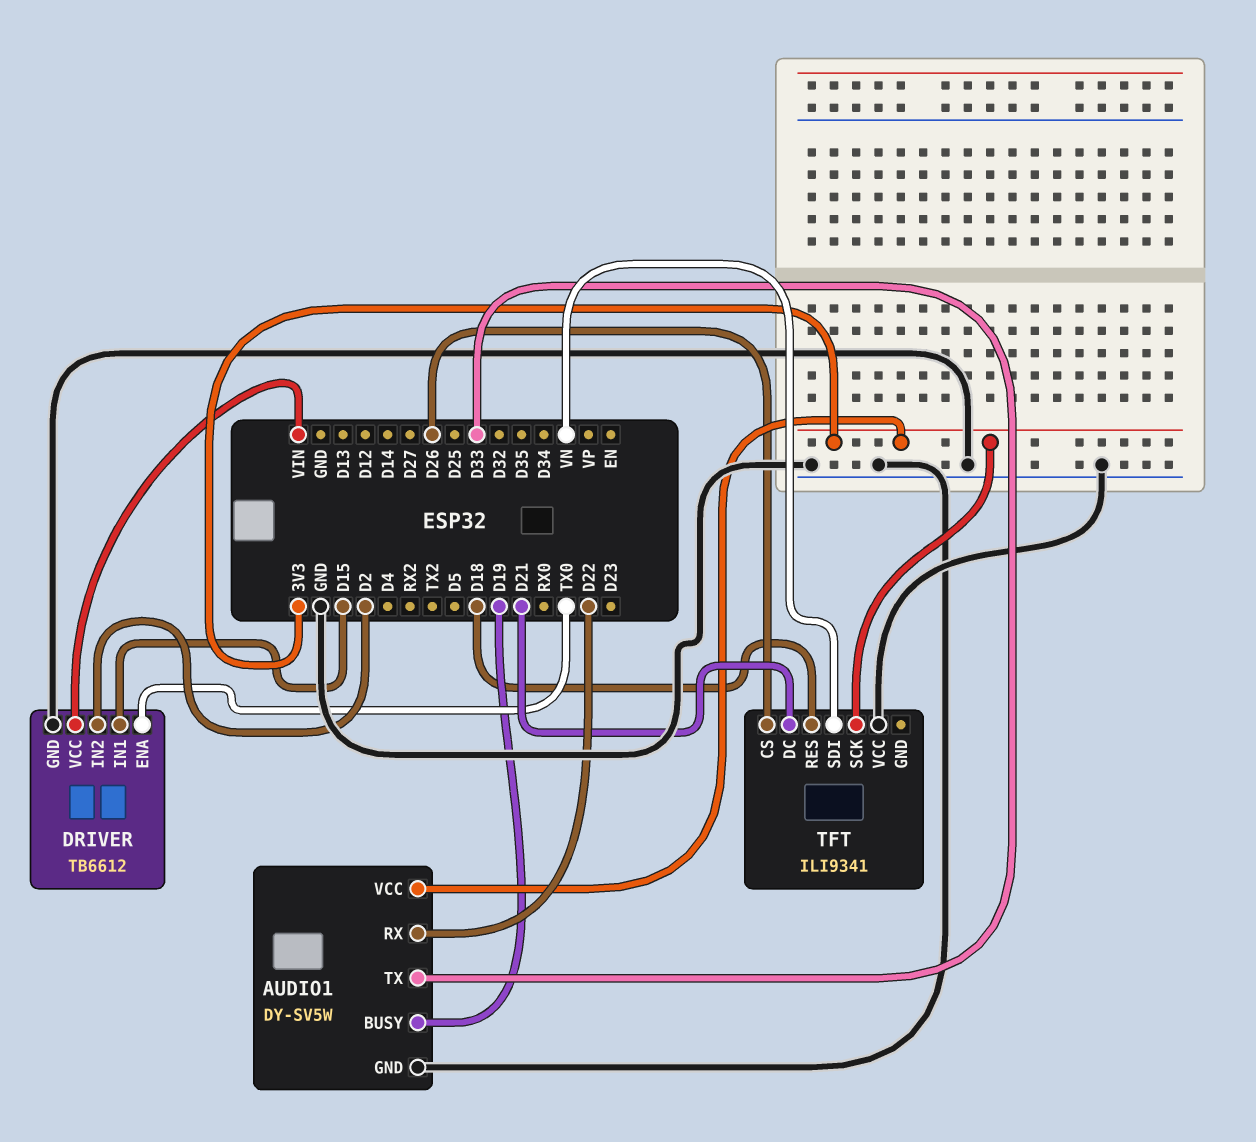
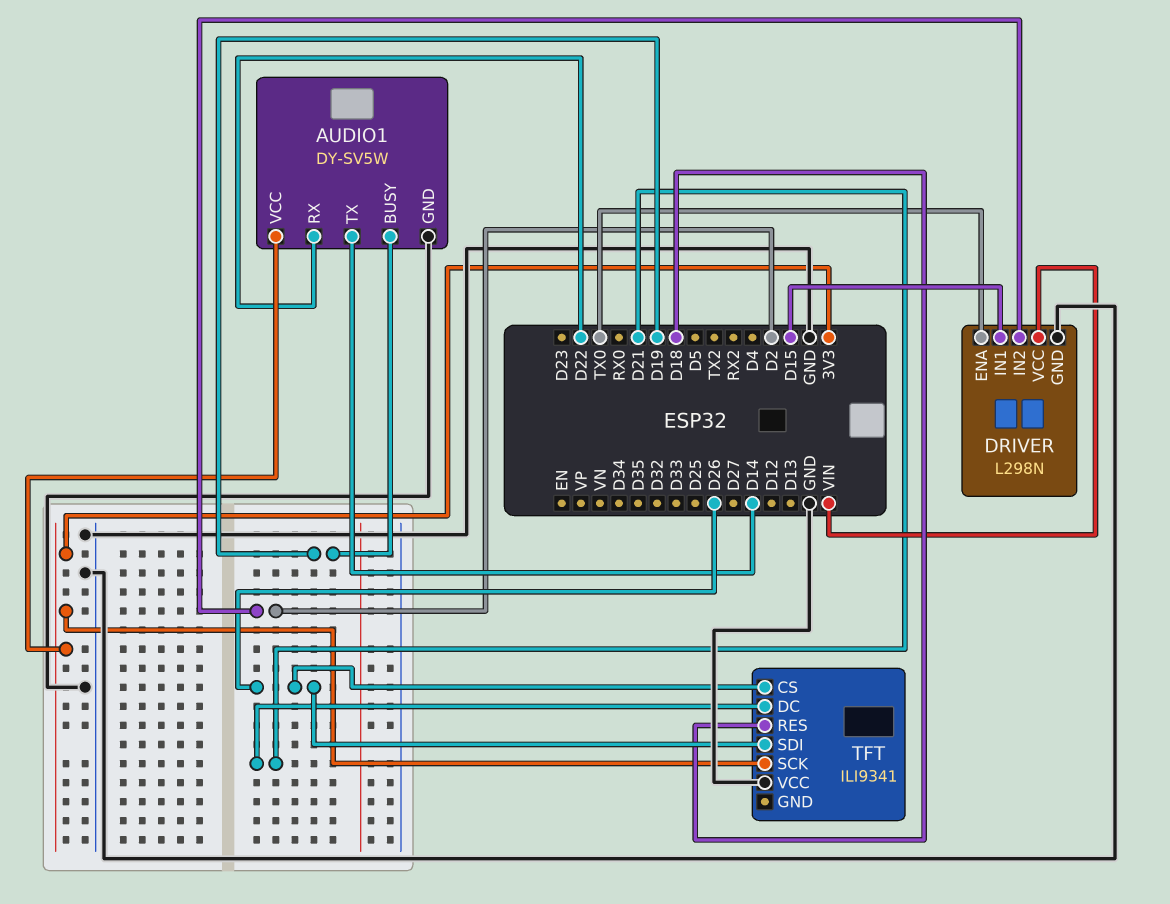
AUDIO1 pin TX: D33 -> D14
DRIVER: TB6612 -> L298N
TFT pin SDI: VN -> D26

